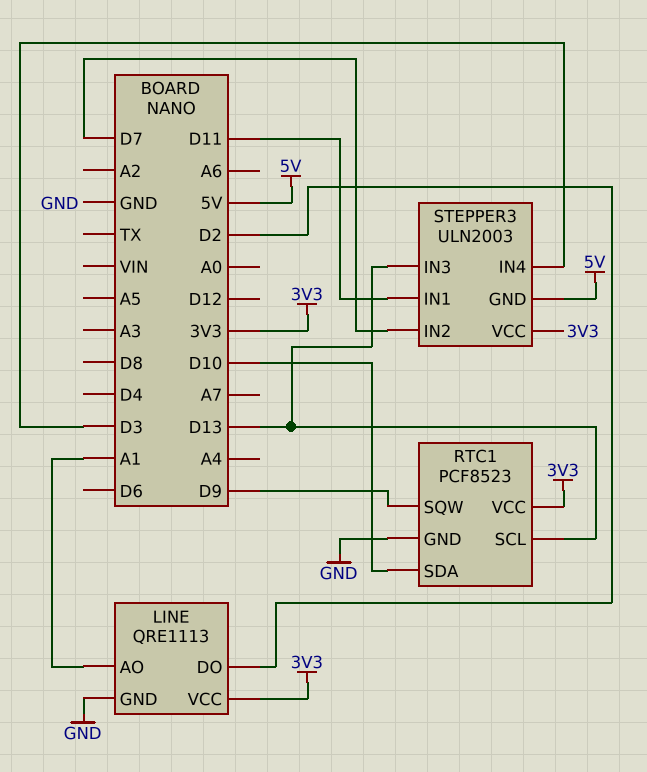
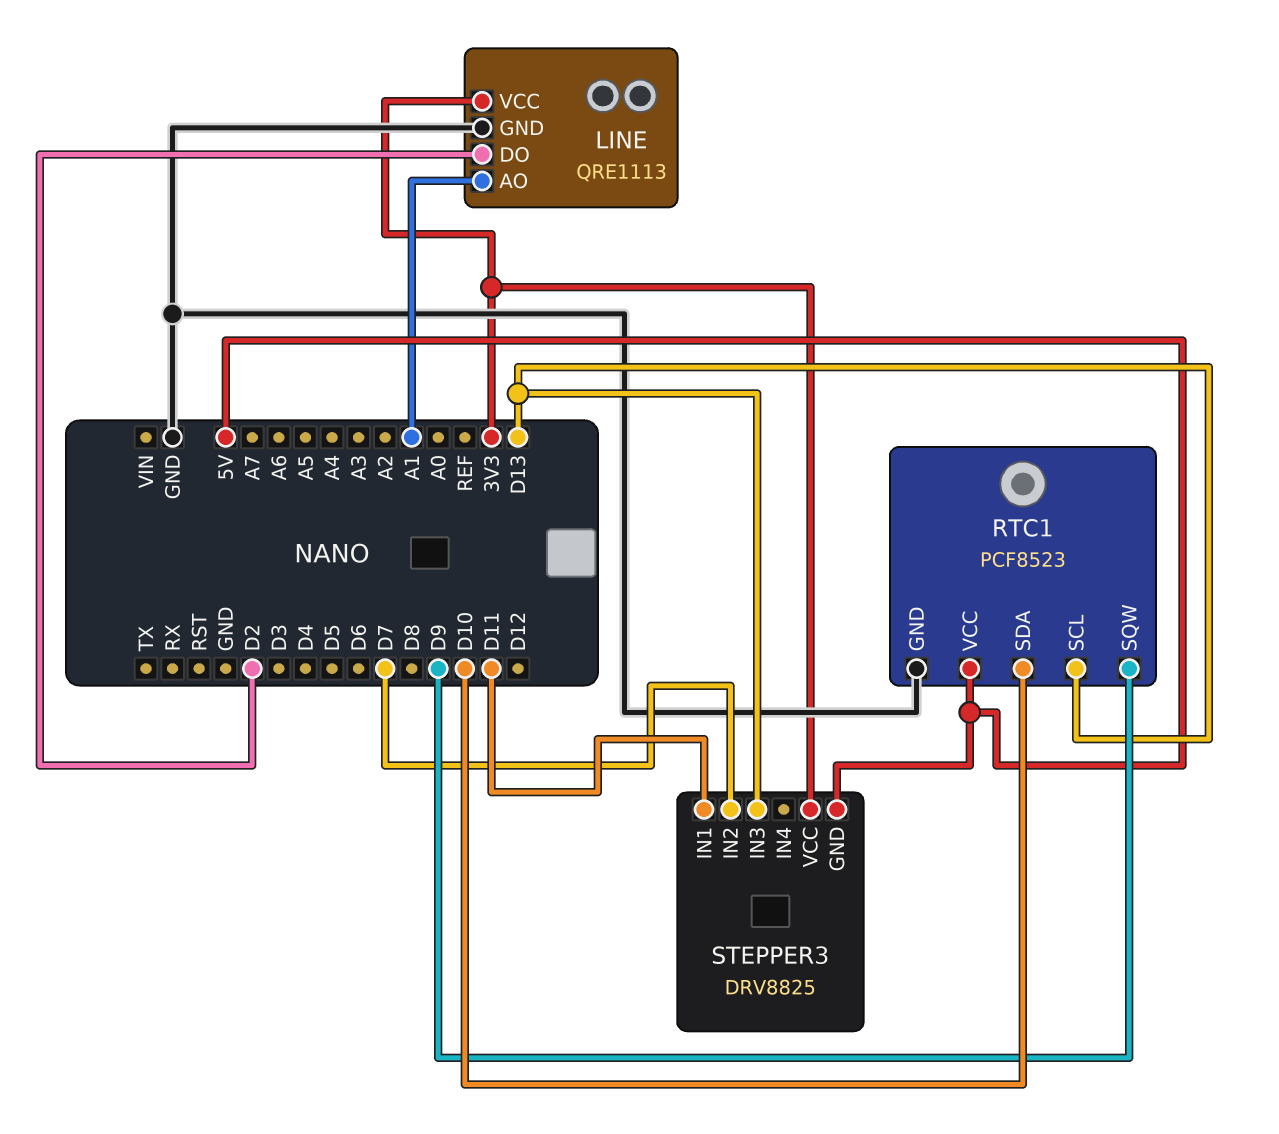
RTC1 pin VCC: 3V3 -> 5V
STEPPER3: ULN2003 -> DRV8825
STEPPER3 pin IN4: D3 -> none

